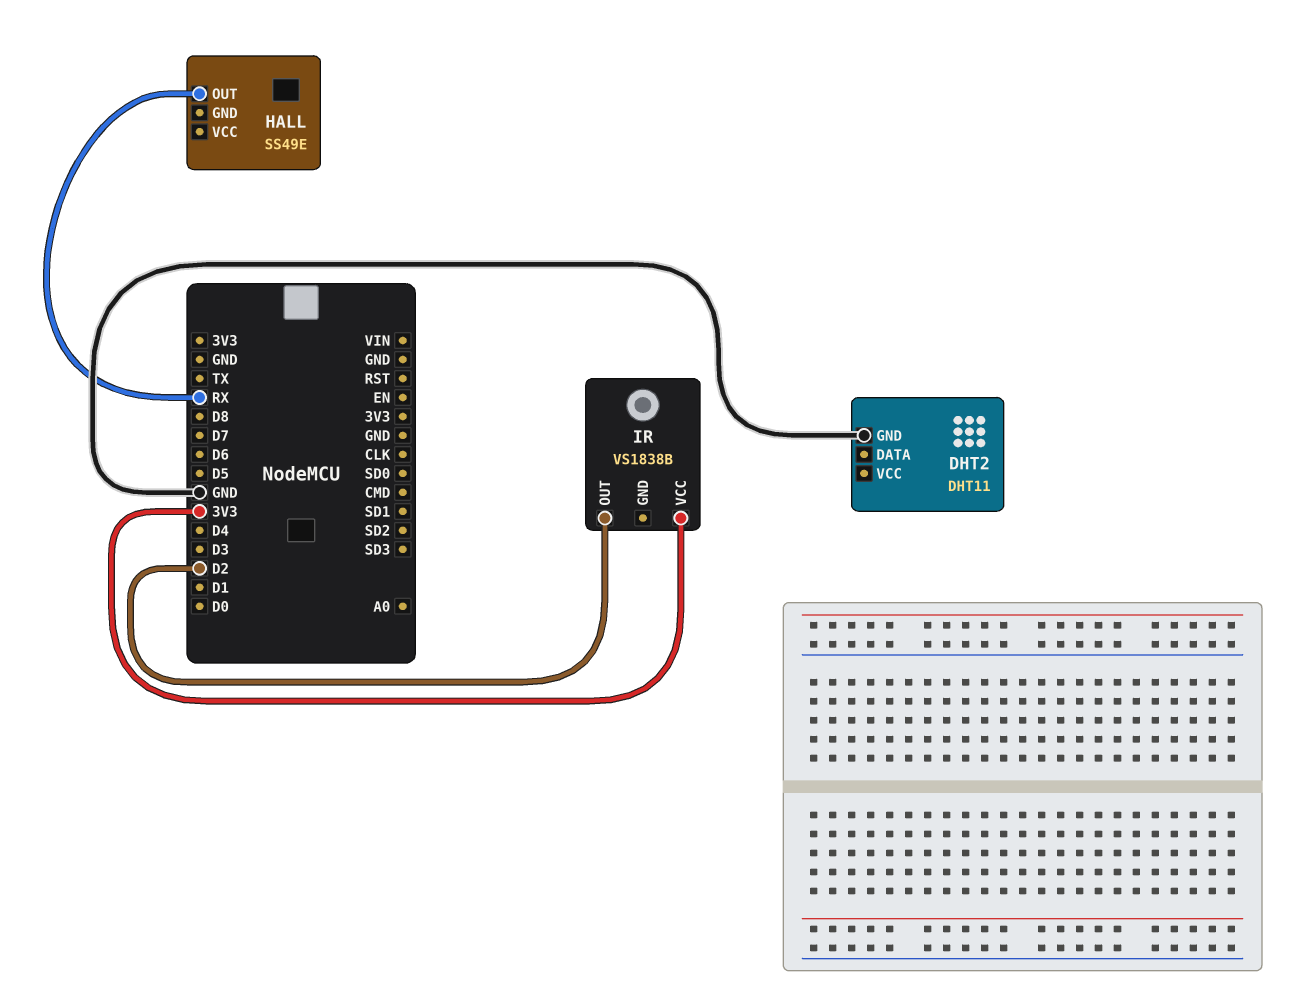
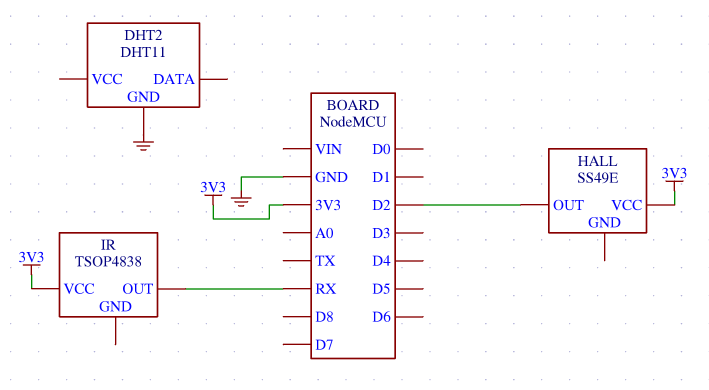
HALL pin OUT: RX -> D2
HALL pin VCC: none -> 3V3
IR: VS1838B -> TSOP4838
IR pin OUT: D2 -> RX

